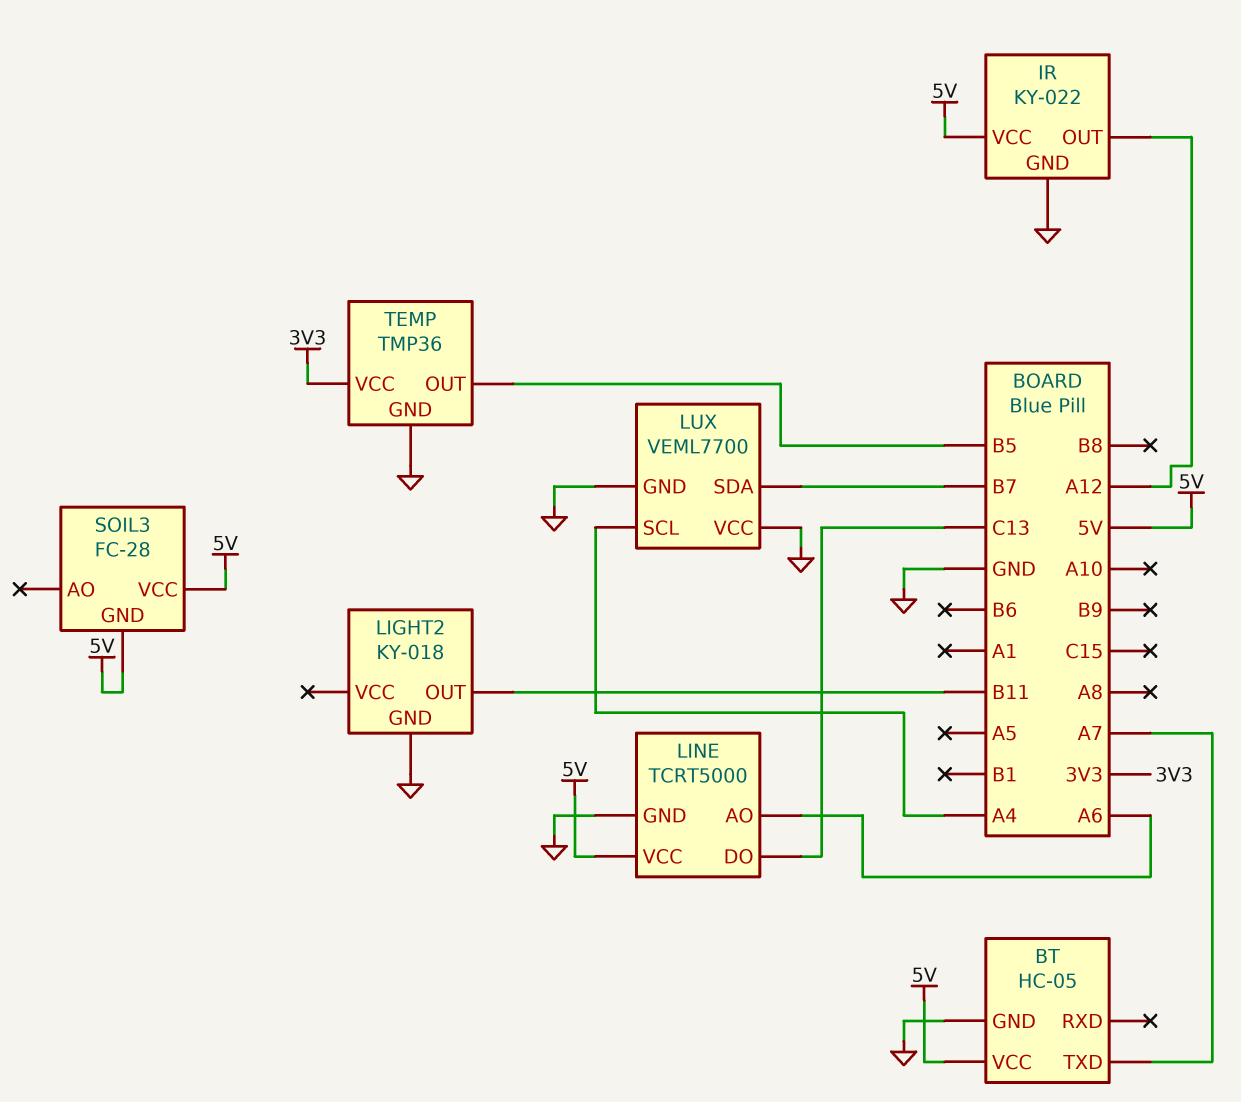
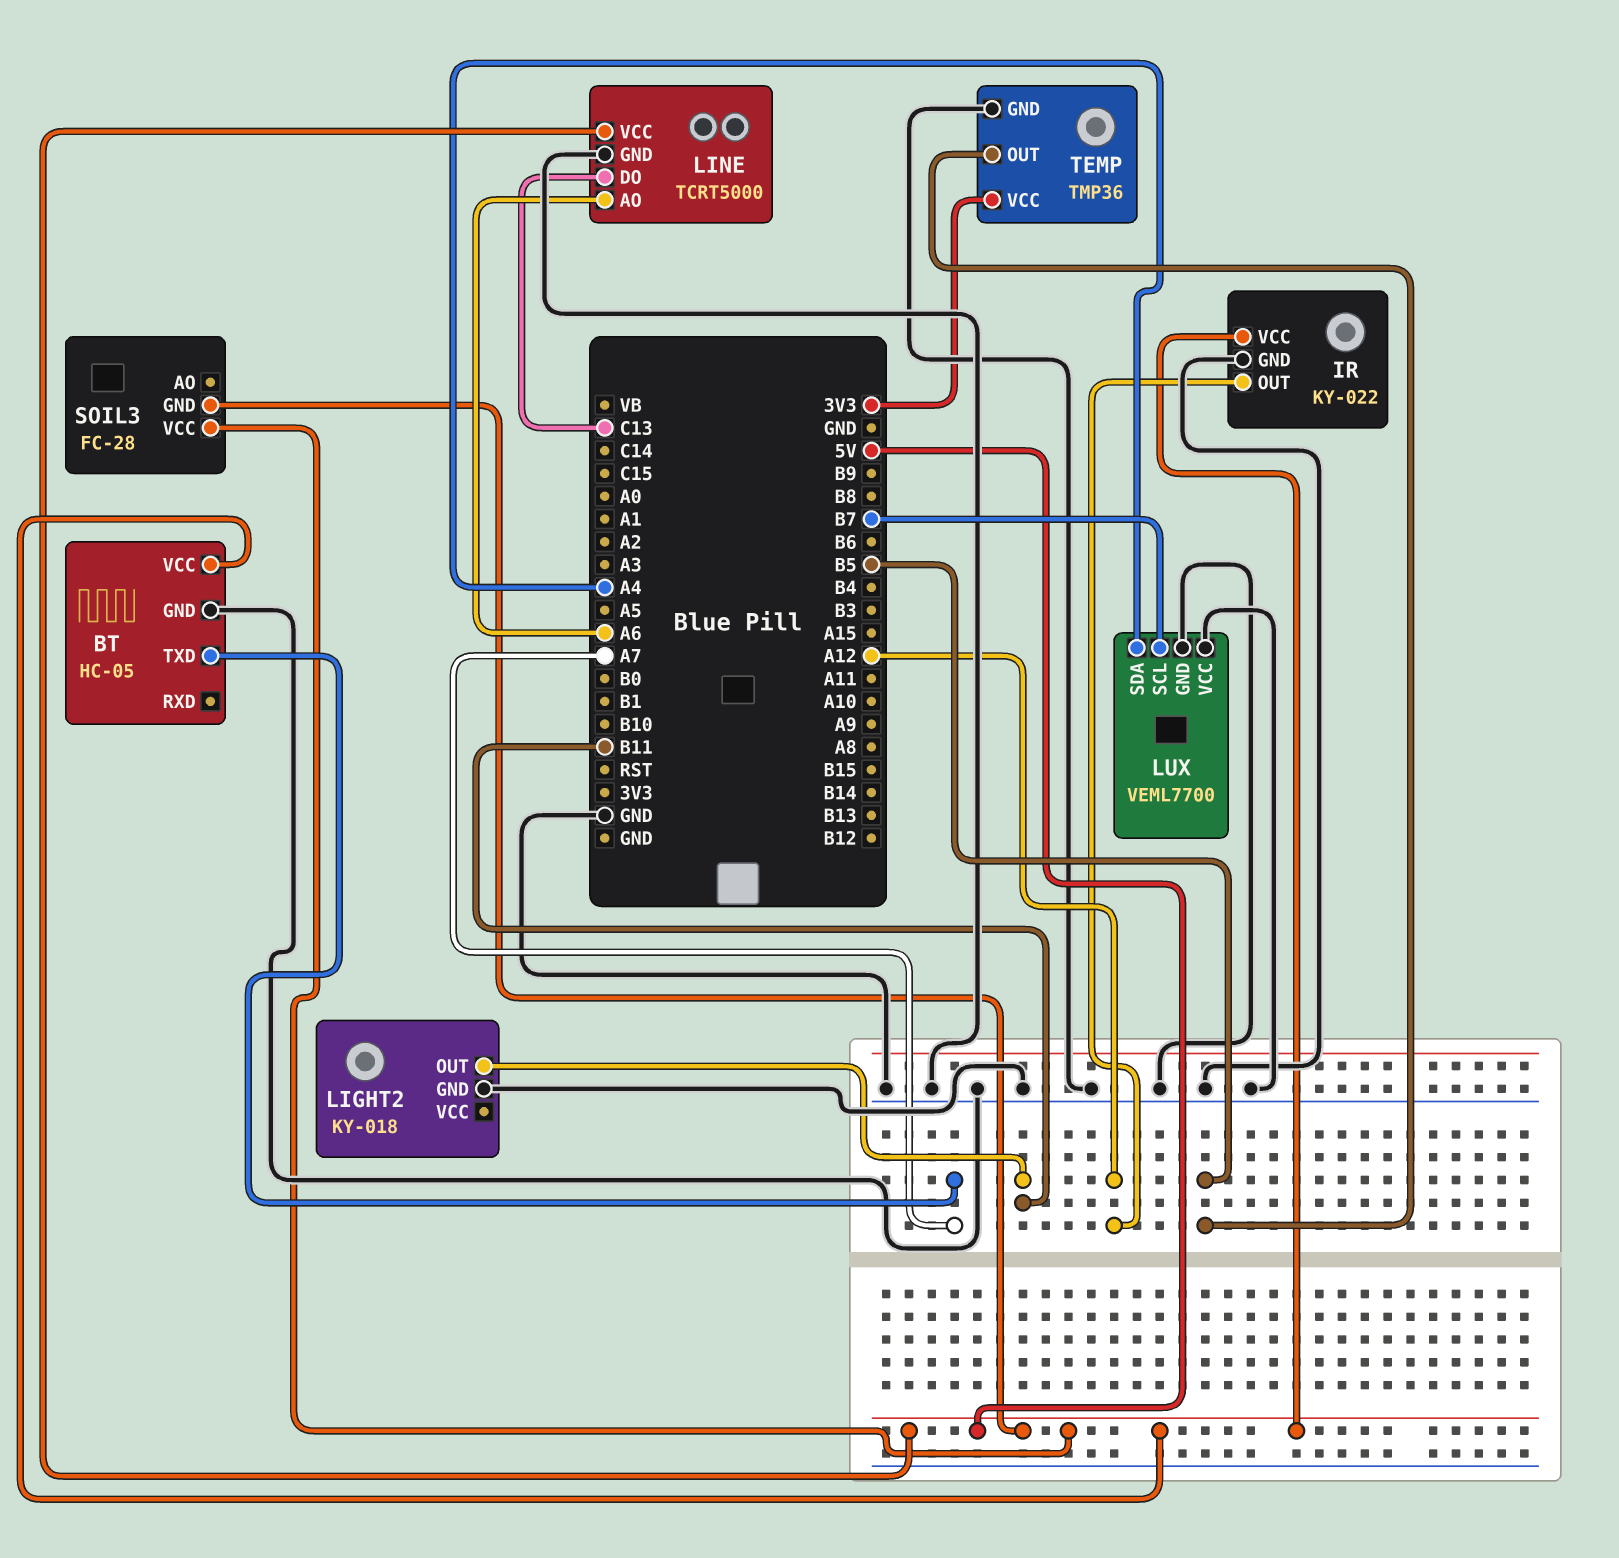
LUX pin SCL: A4 -> B7
LUX pin SDA: B7 -> A4

